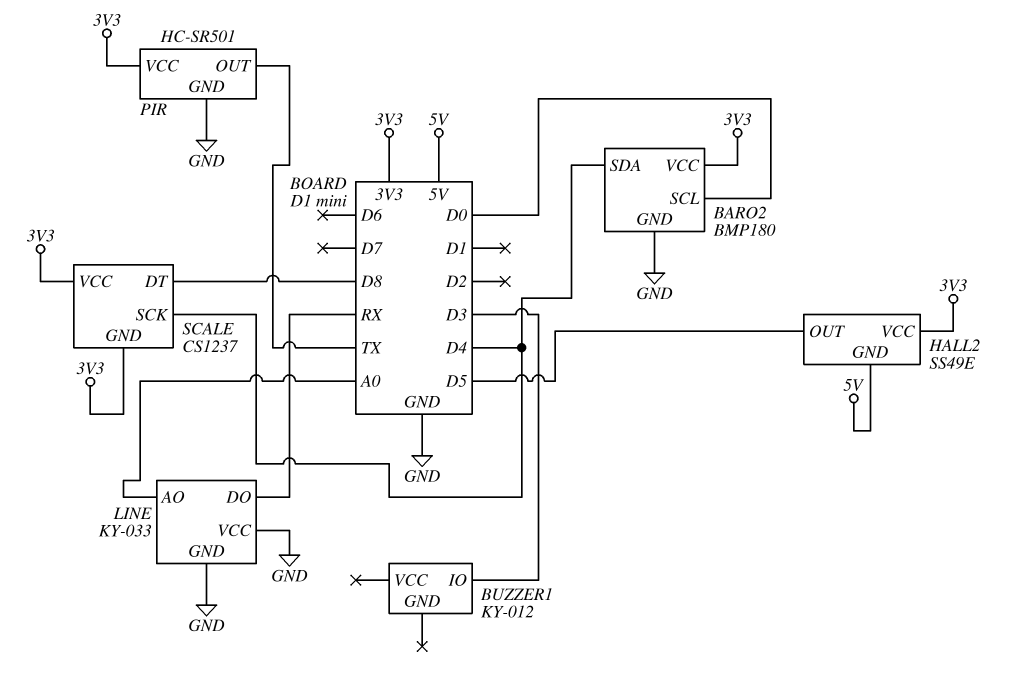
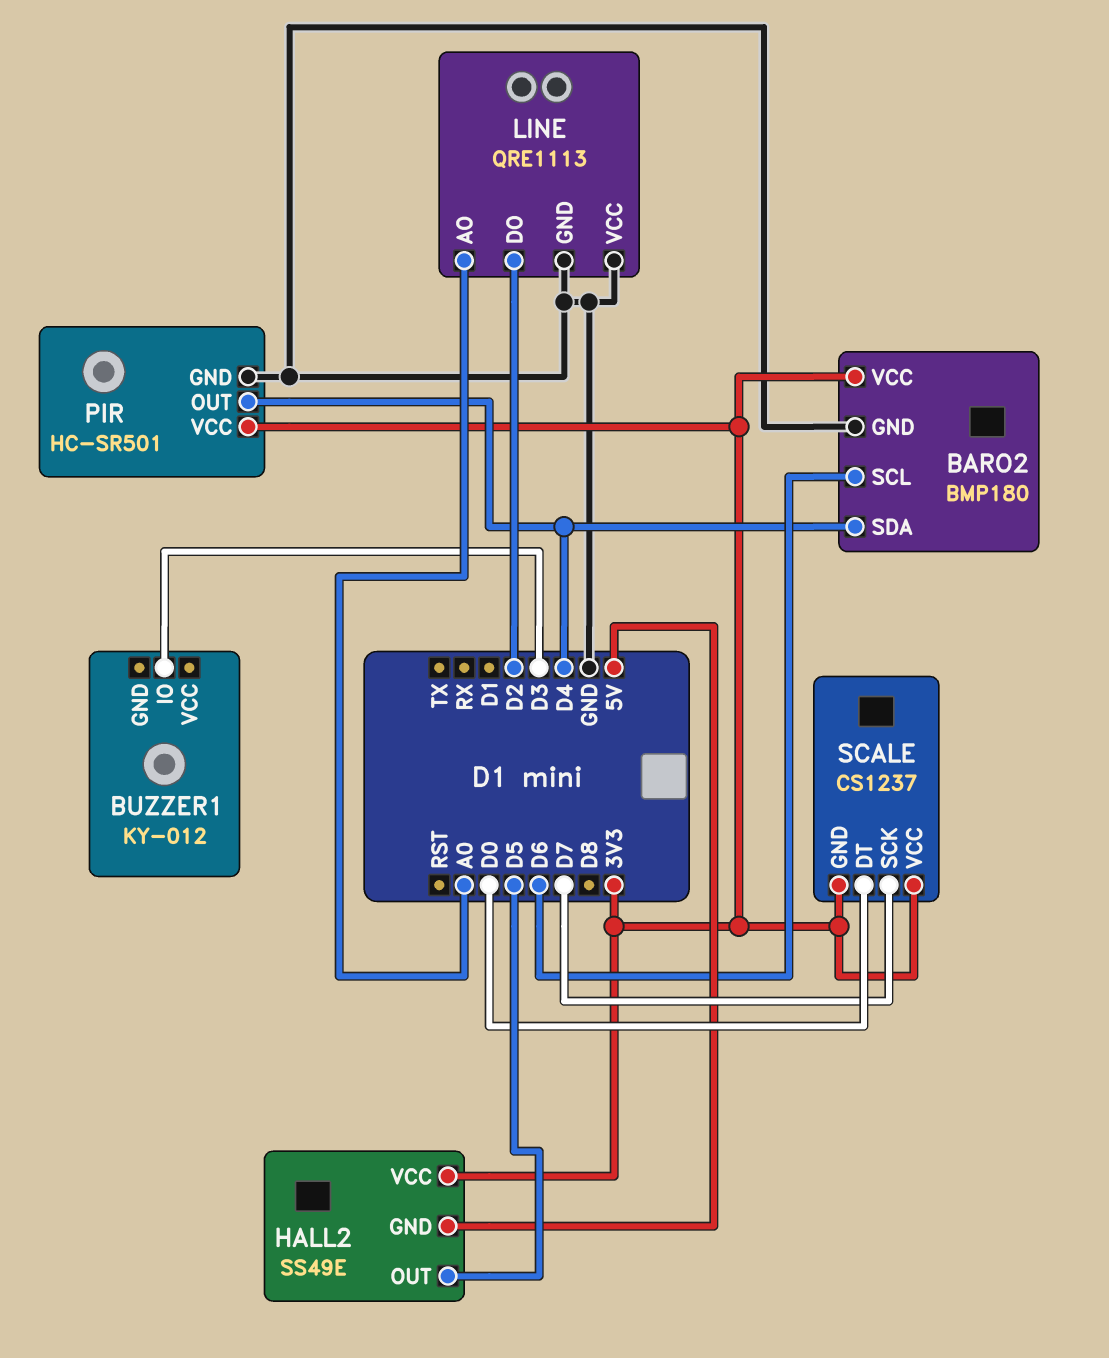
BARO2 pin SCL: D0 -> D6
LINE: KY-033 -> QRE1113
LINE pin DO: RX -> D2
PIR pin OUT: TX -> D4
SCALE pin DT: D8 -> D0
SCALE pin SCK: D4 -> D7

